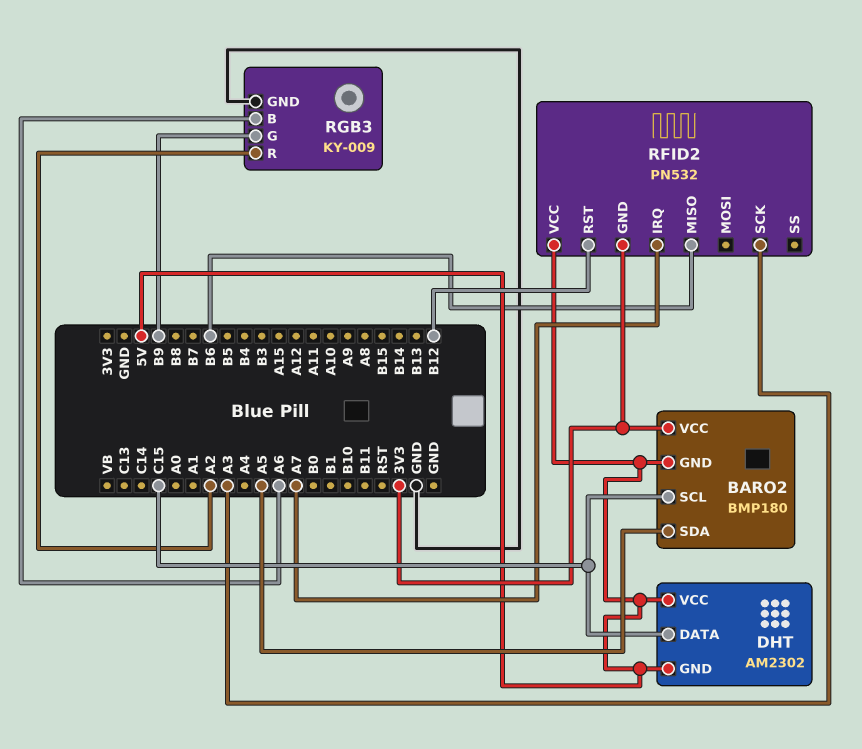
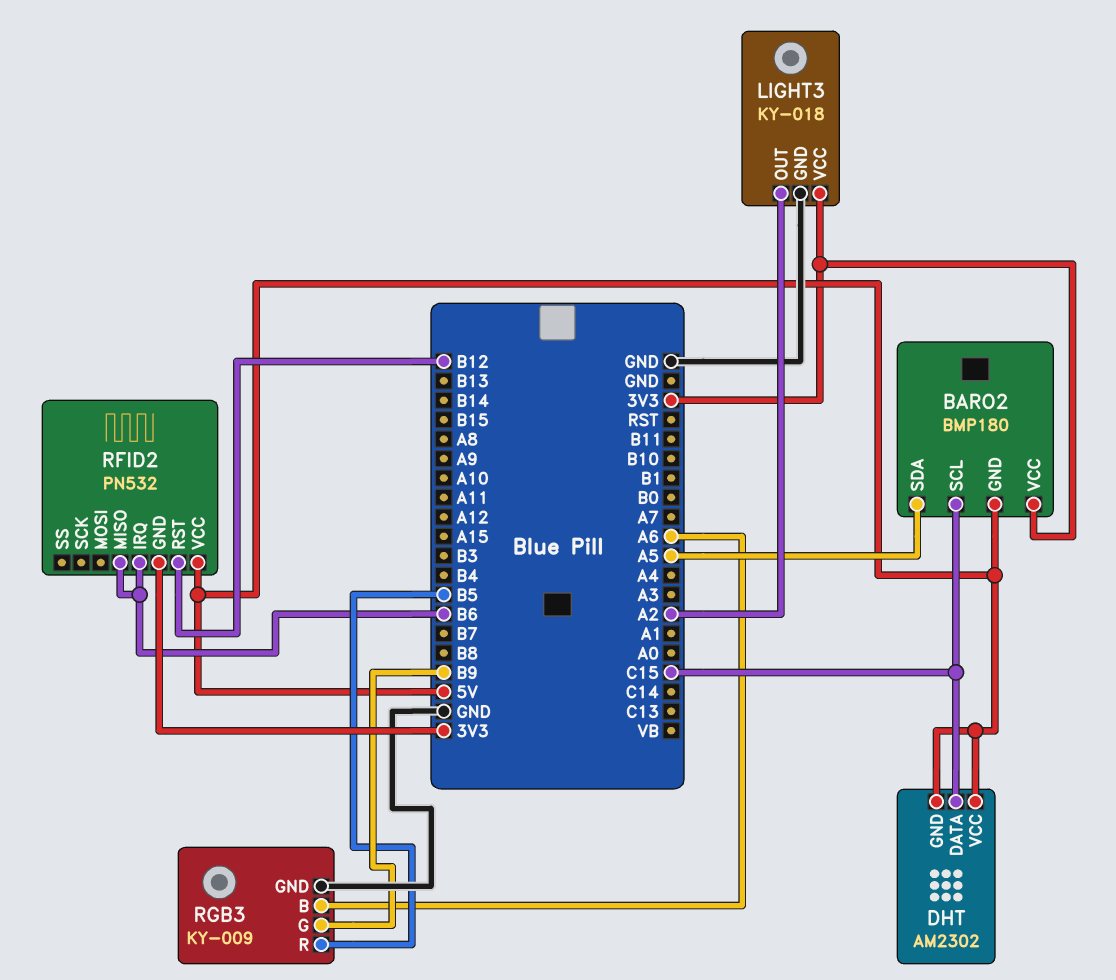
LIGHT3: none -> KY-018
LIGHT3 pin GND: none -> GND
LIGHT3 pin OUT: none -> A2
LIGHT3 pin VCC: none -> 3V3
RFID2 pin IRQ: A7 -> B6
RFID2 pin SCK: A3 -> none
RGB3 pin R: A2 -> B5

